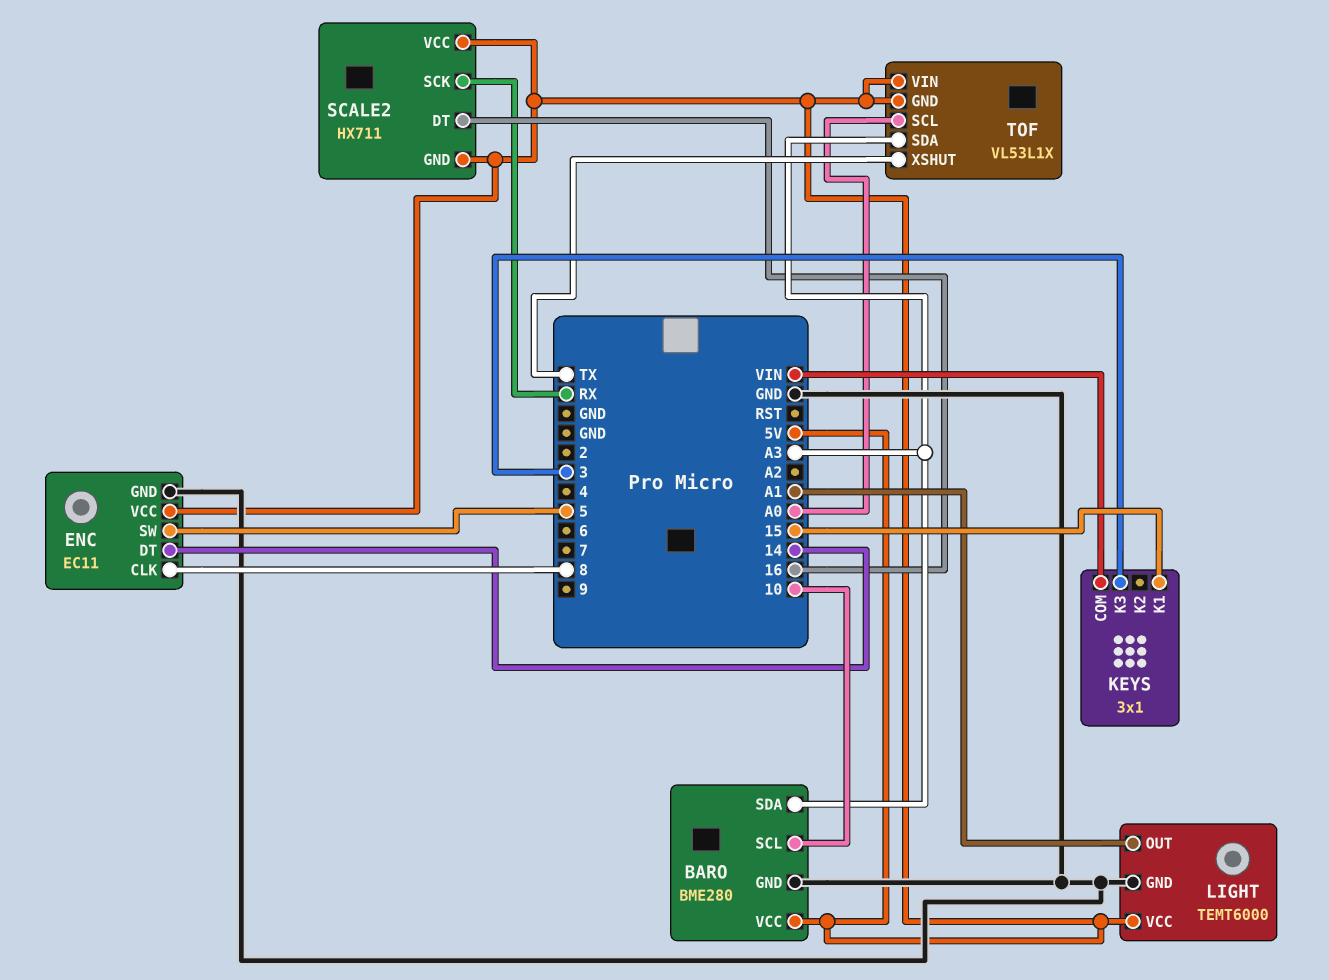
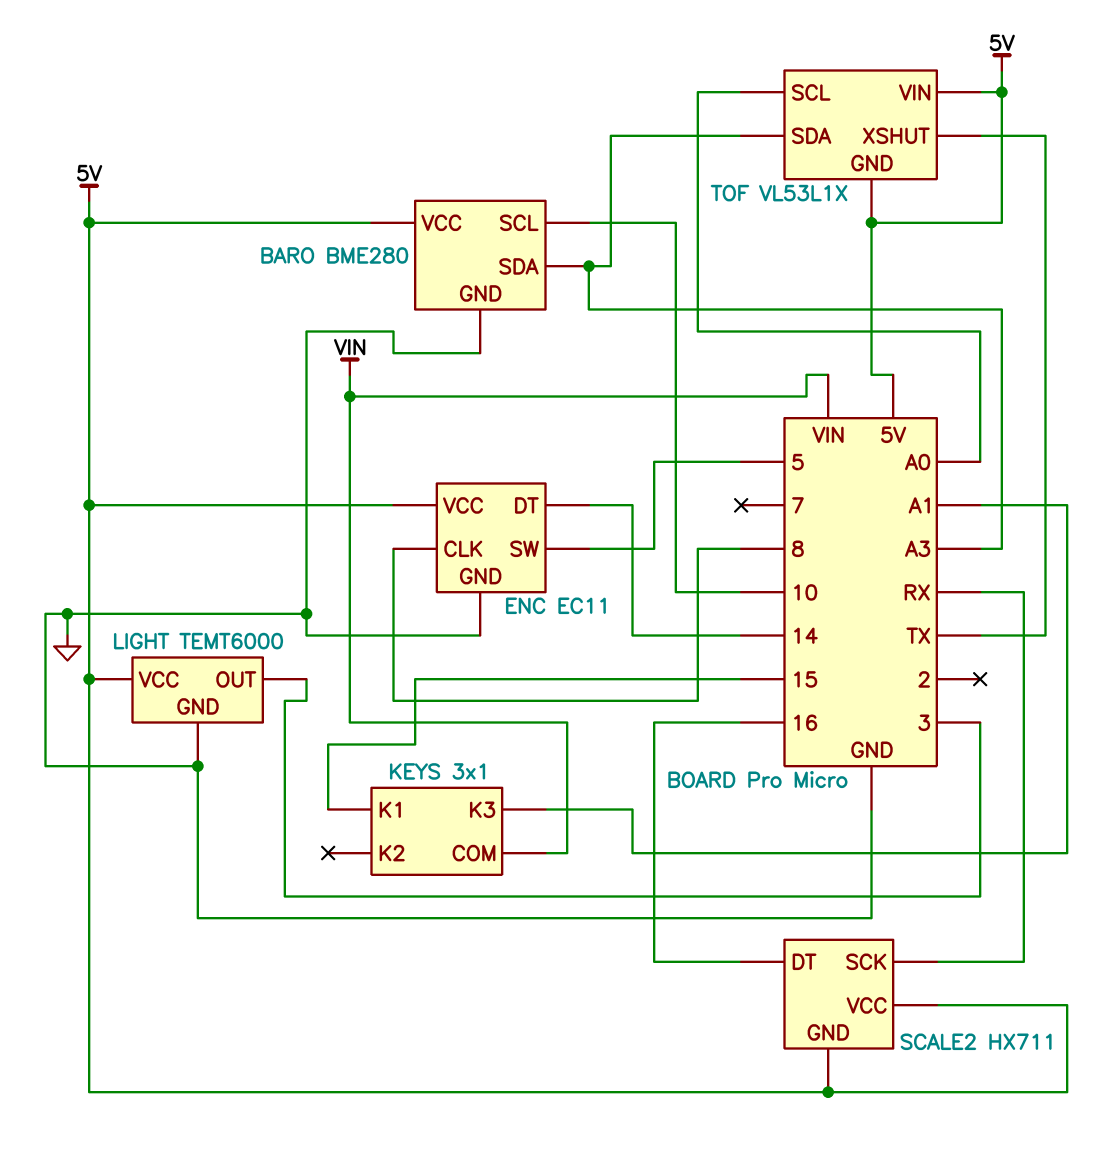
KEYS pin K3: 3 -> A1
LIGHT pin OUT: A1 -> 3

